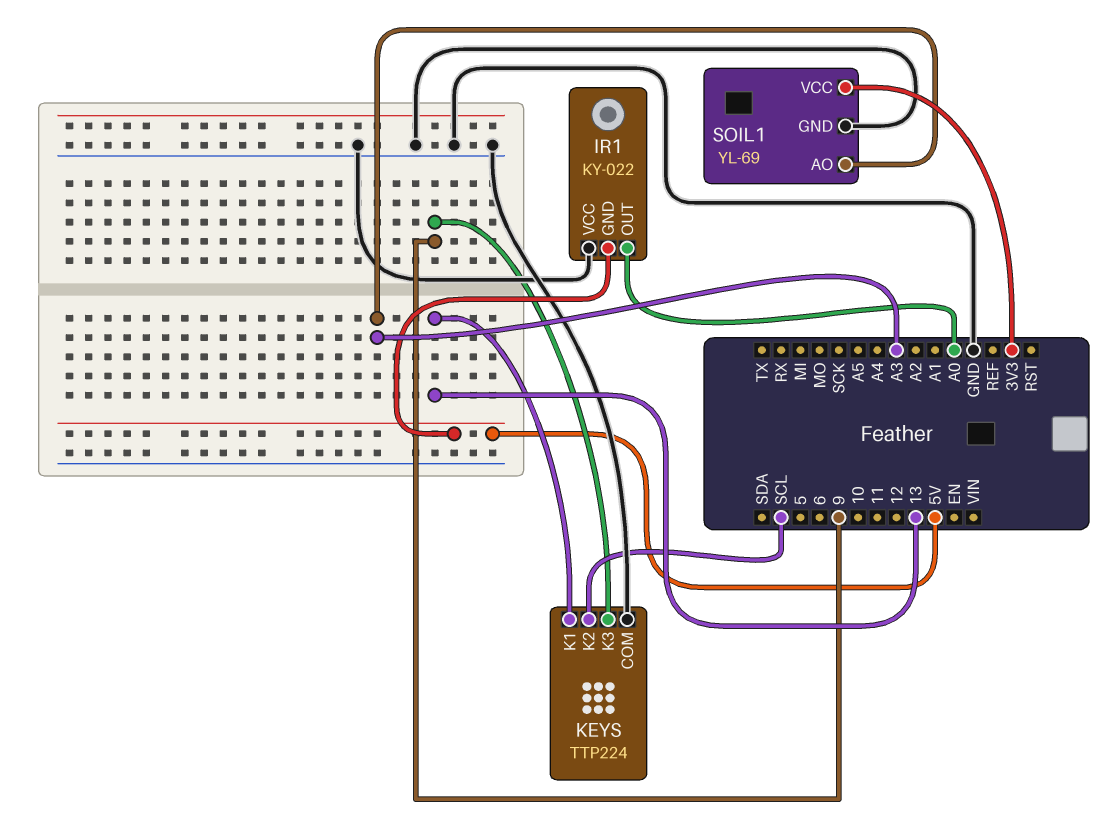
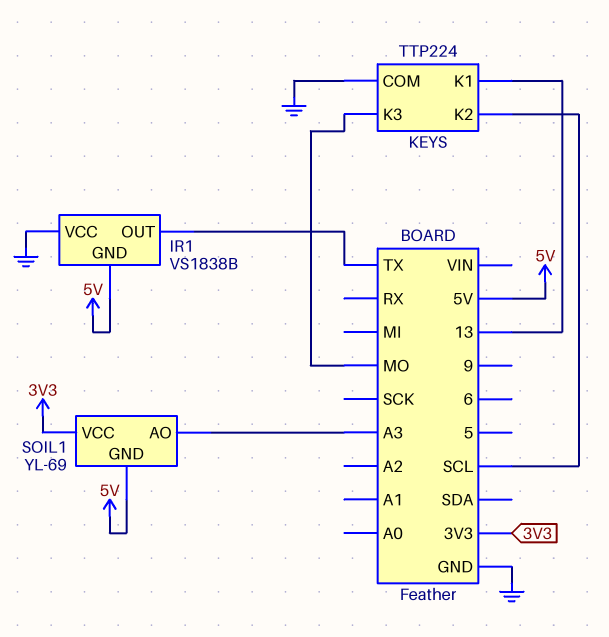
IR1: KY-022 -> VS1838B
IR1 pin OUT: A0 -> TX
KEYS pin K3: 9 -> MO
SOIL1 pin GND: GND -> 5V

